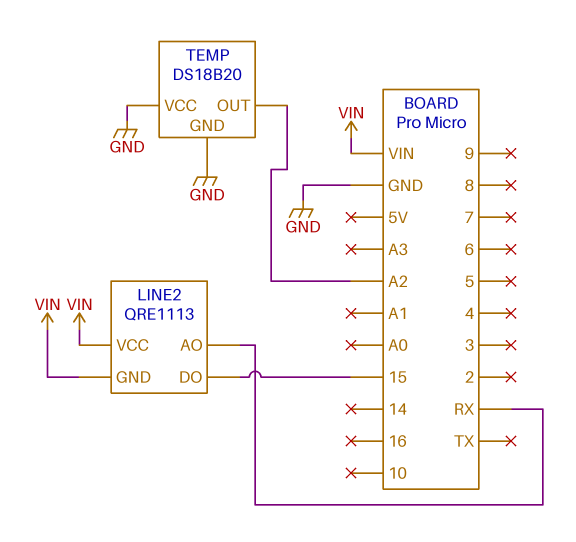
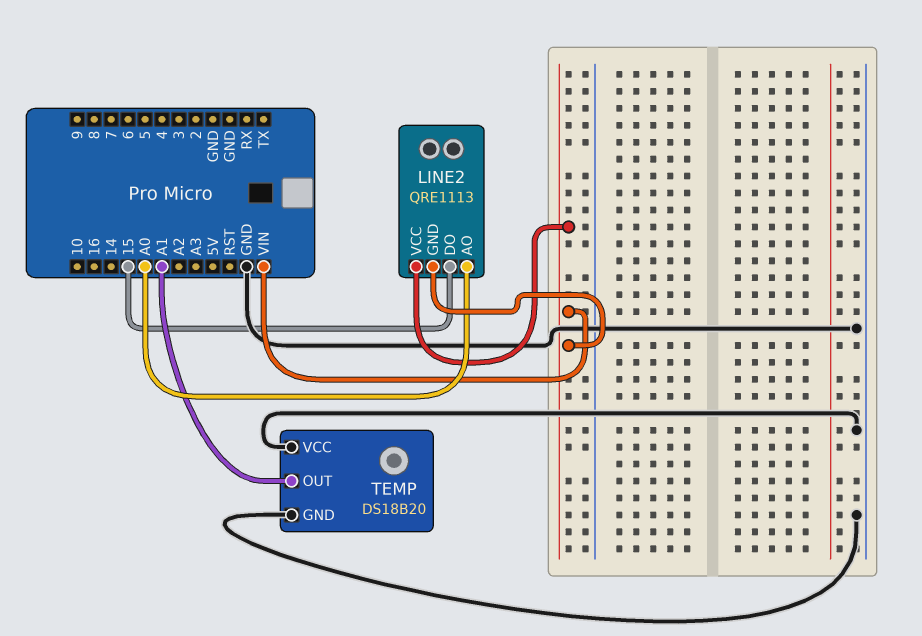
LINE2 pin AO: RX -> A0
TEMP pin OUT: A2 -> A1

